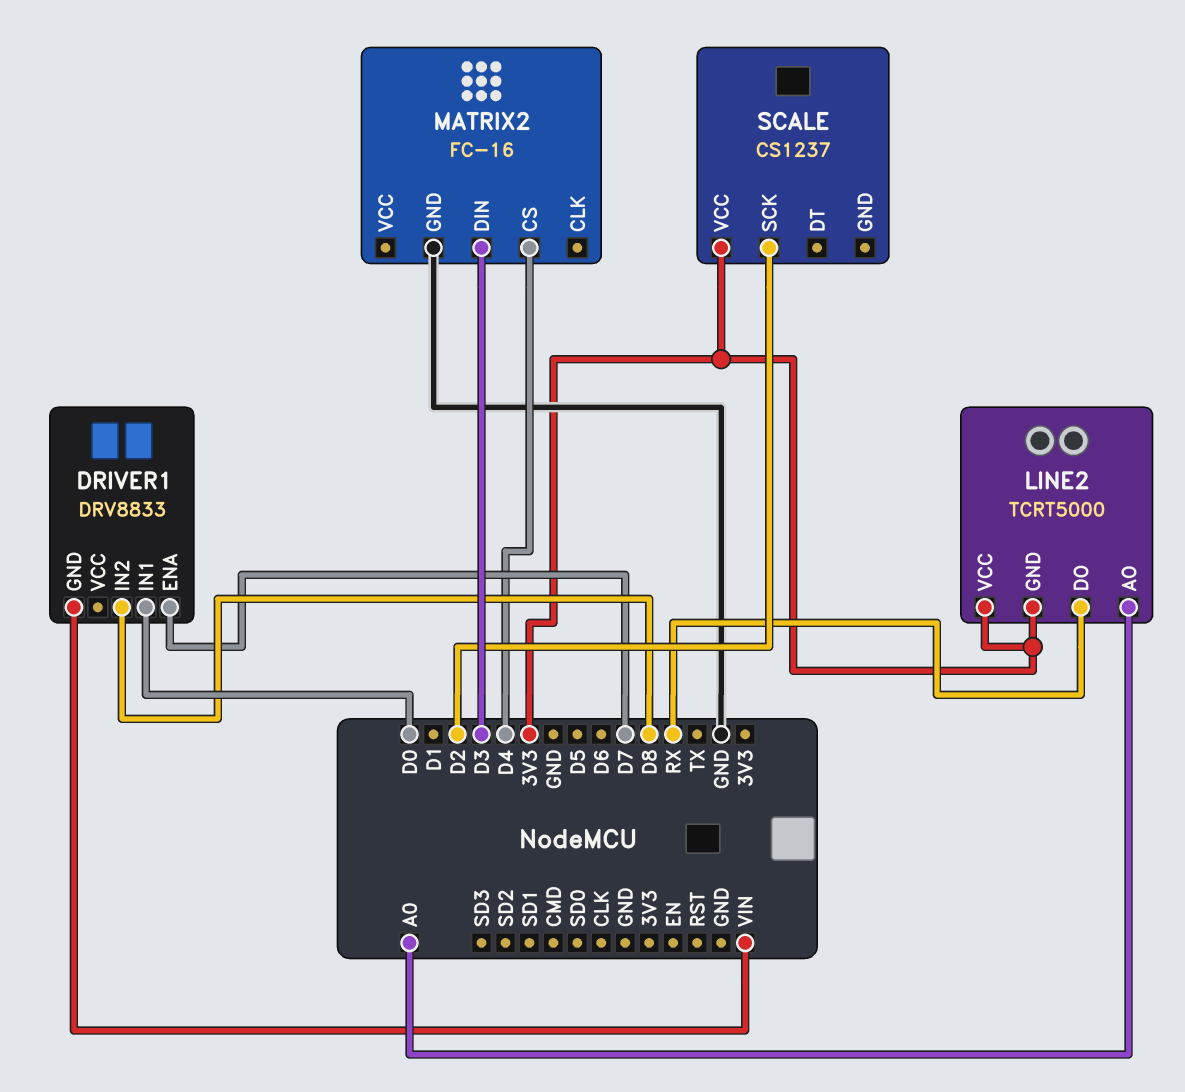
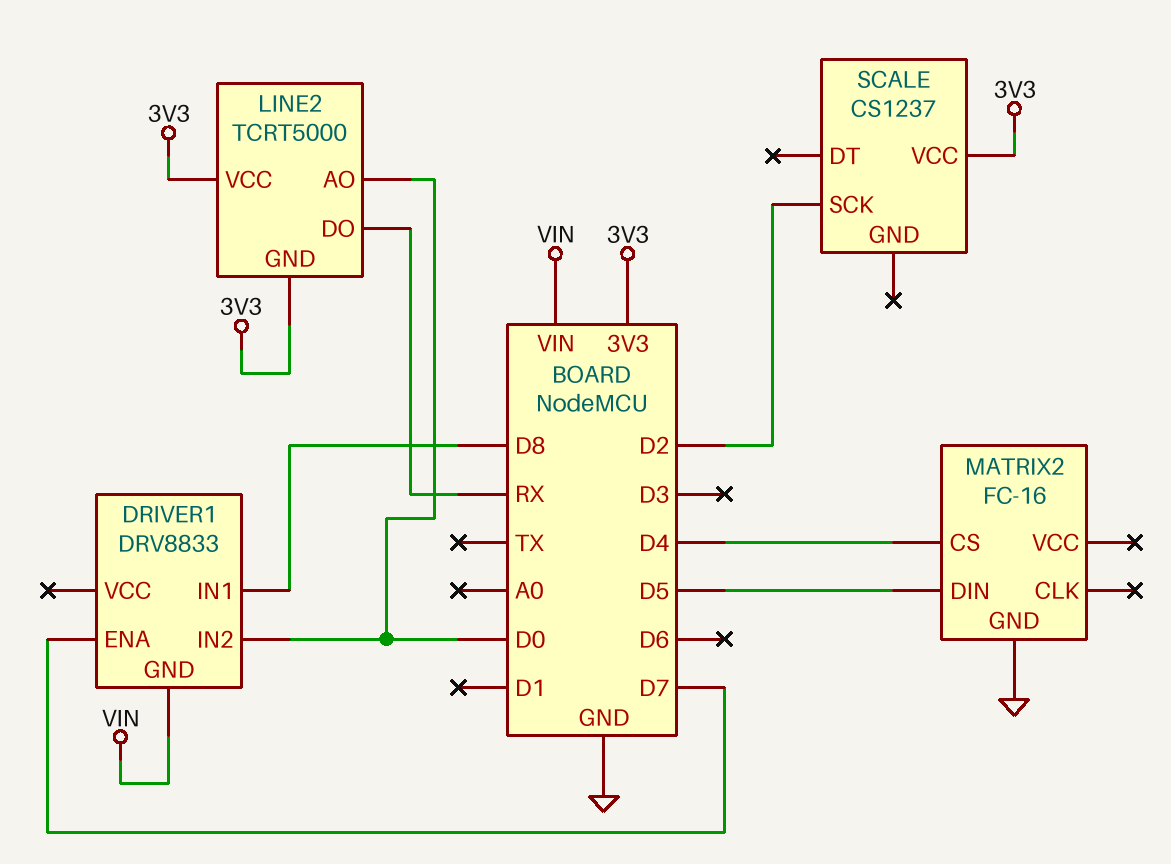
DRIVER1 pin IN1: D0 -> D8
DRIVER1 pin IN2: D8 -> D0
LINE2 pin AO: A0 -> D0
MATRIX2 pin DIN: D3 -> D5

